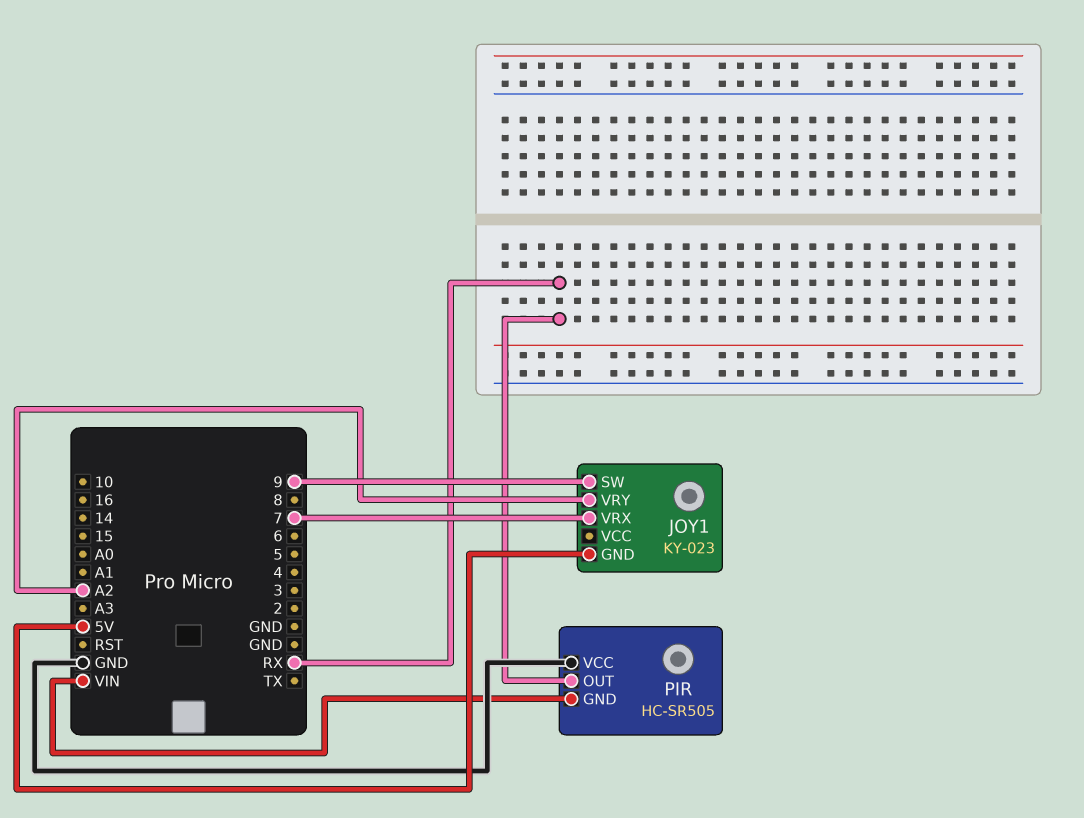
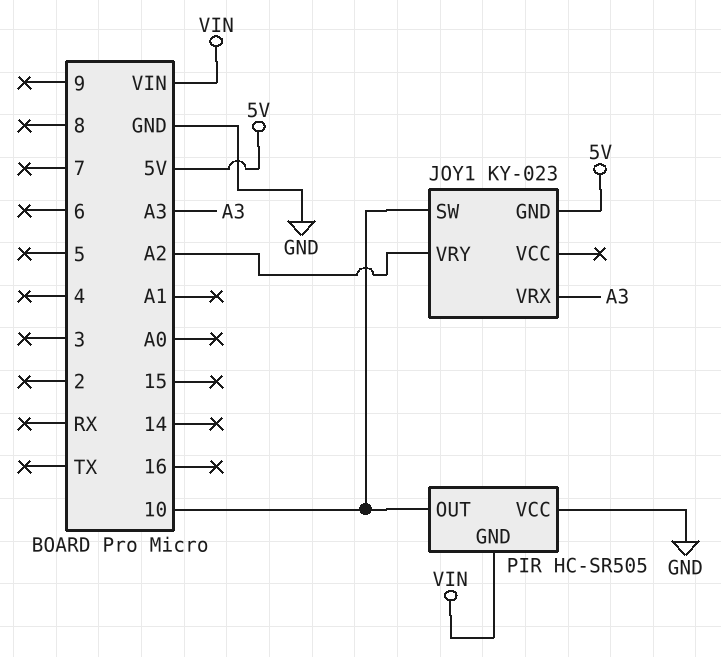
JOY1 pin SW: 9 -> 10
JOY1 pin VRX: 7 -> A3
PIR pin OUT: RX -> 10

